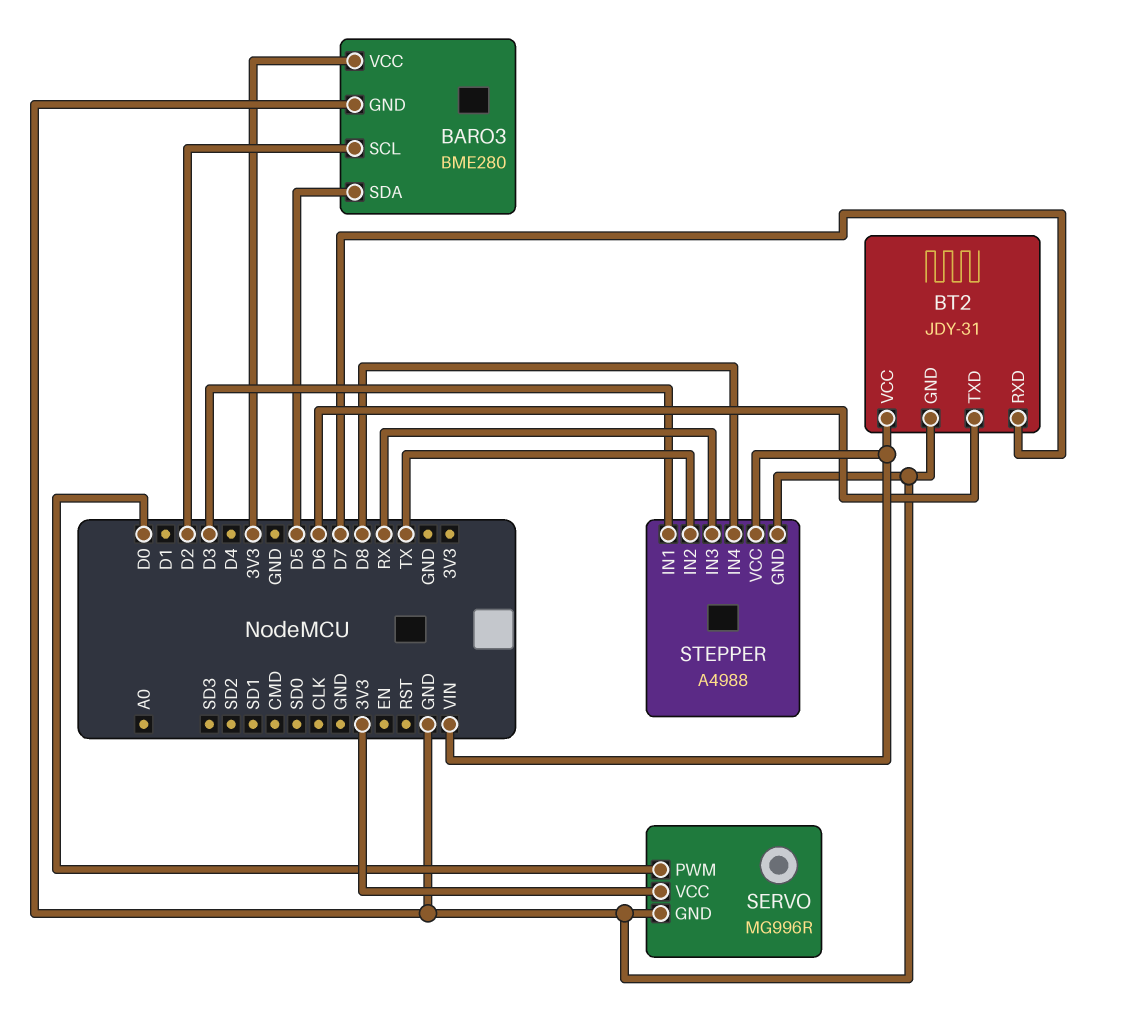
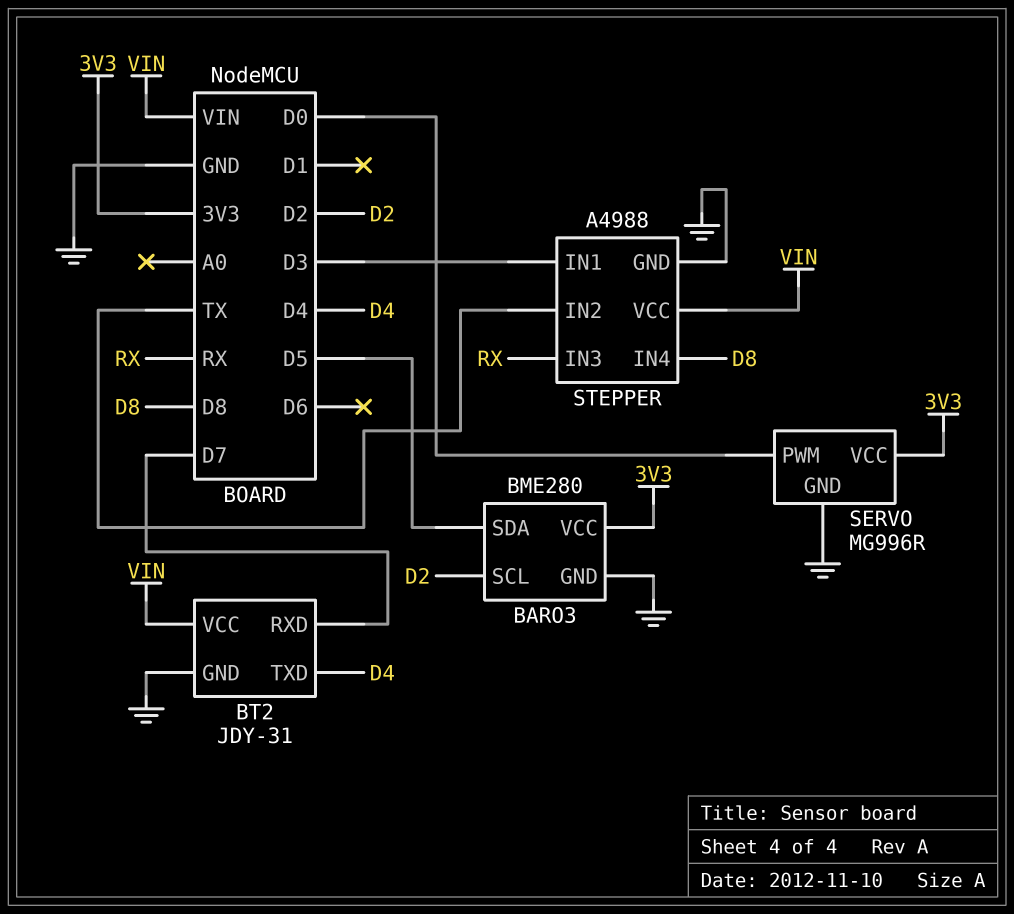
BT2 pin TXD: D6 -> D4

